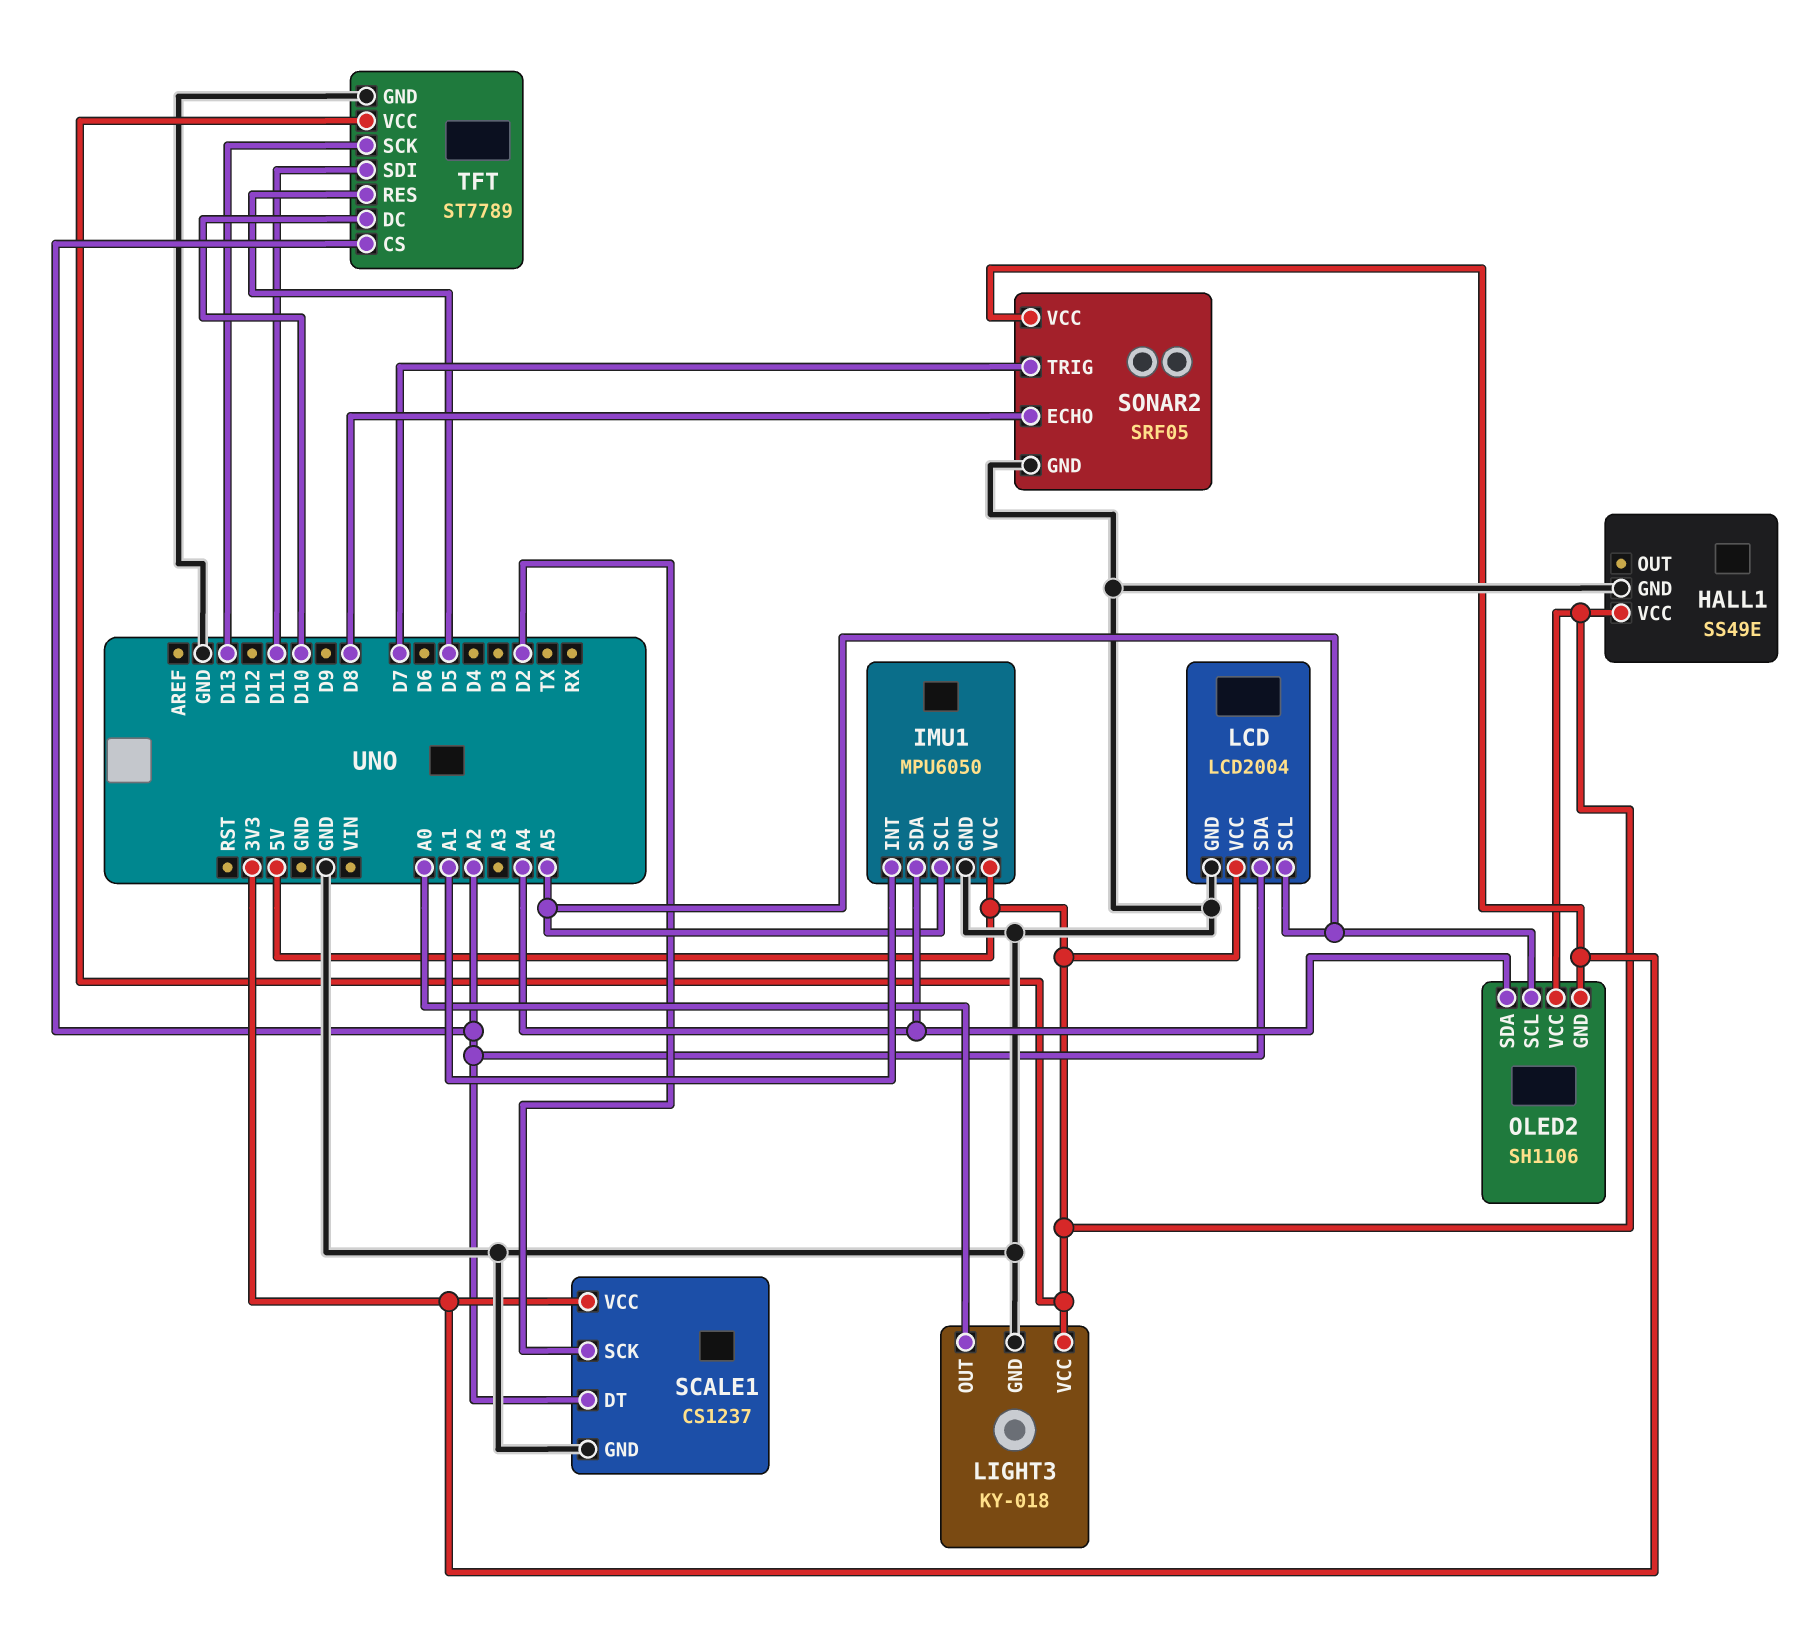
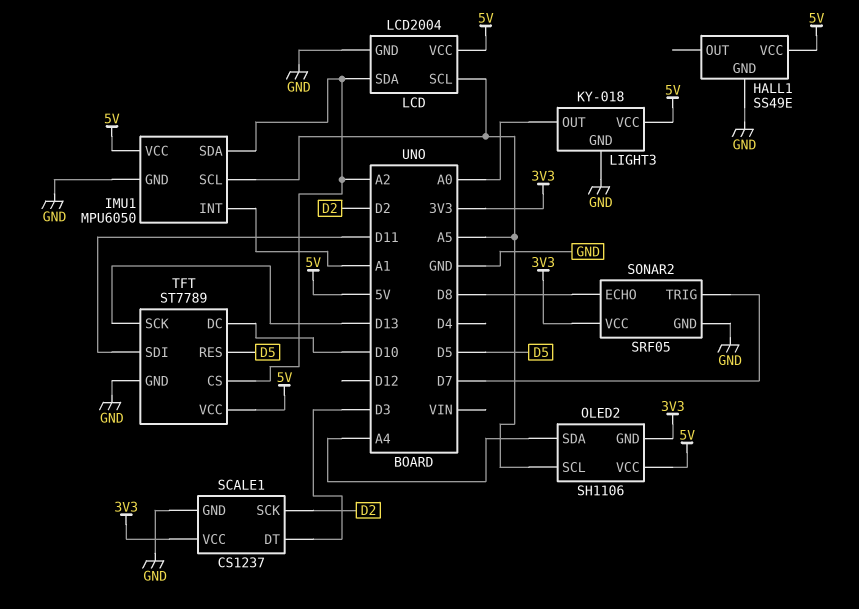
IMU1 pin SDA: A4 -> A2
SCALE1 pin DT: A2 -> D3

